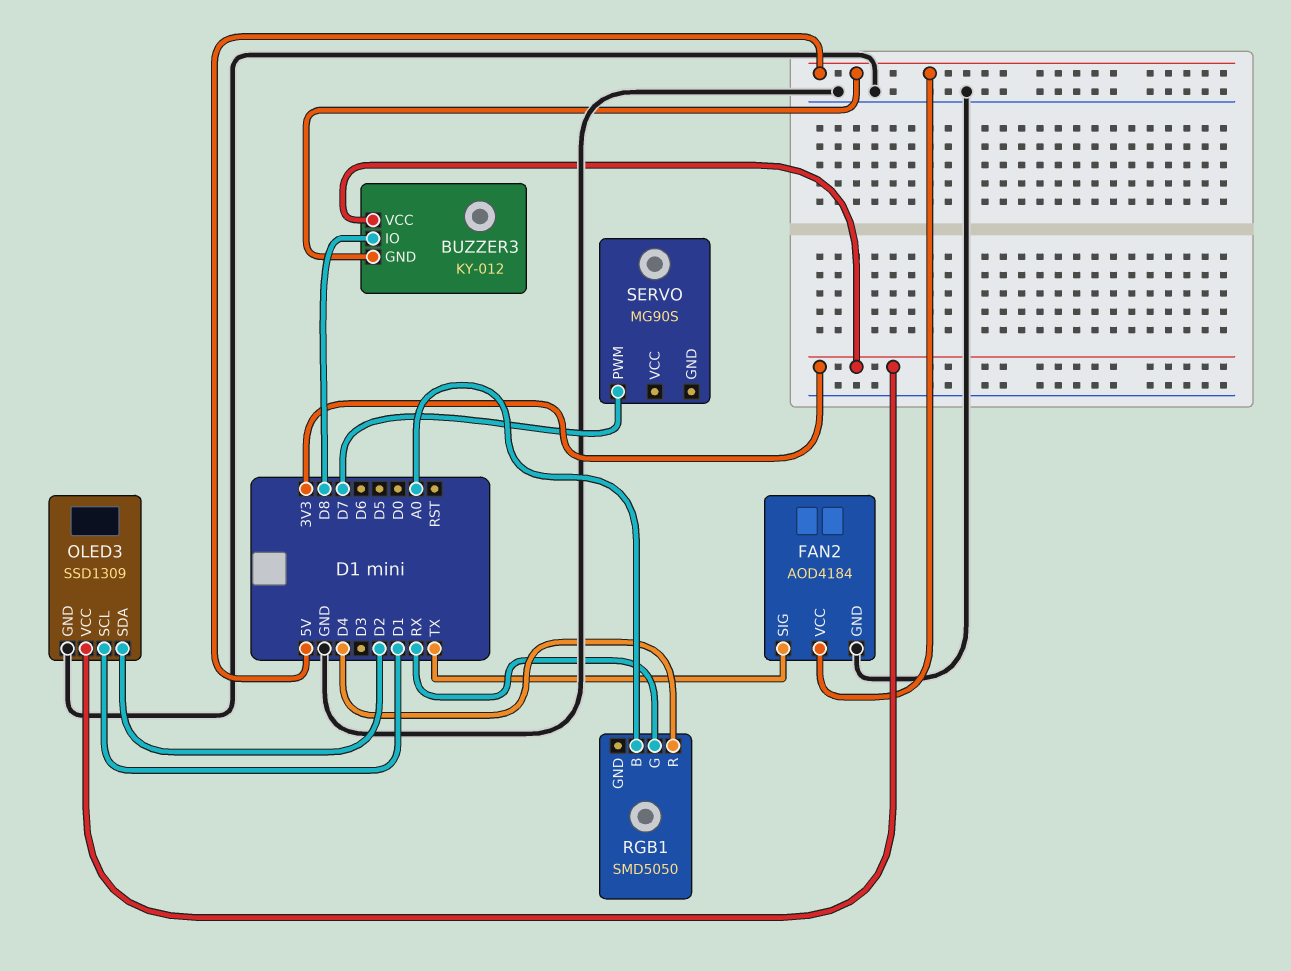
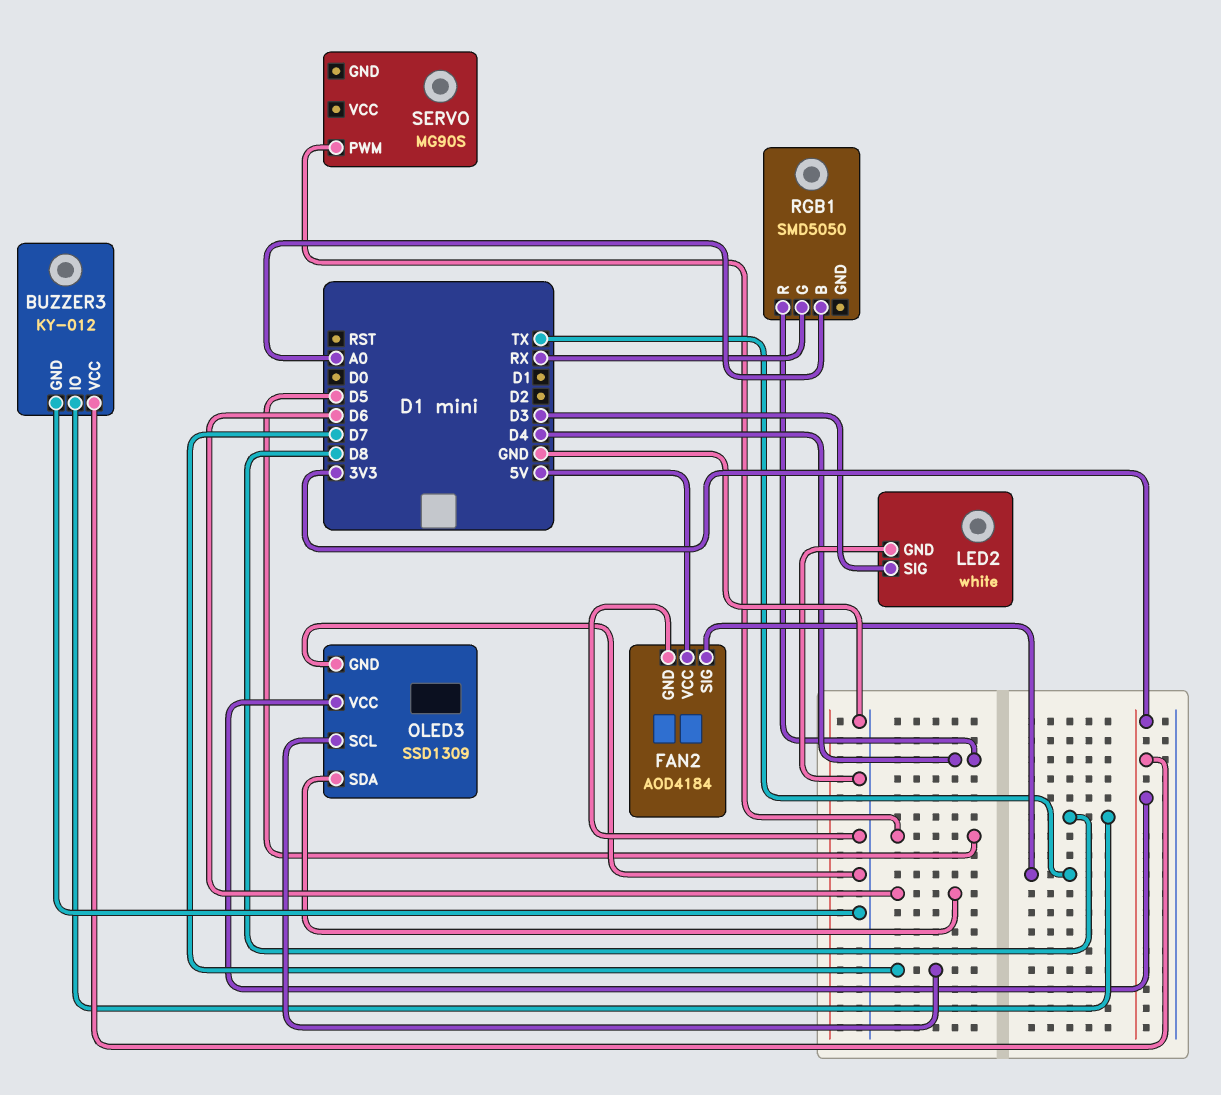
BUZZER3 pin GND: 5V -> GND
LED2: none -> white
LED2 pin GND: none -> GND
LED2 pin SIG: none -> D3
OLED3 pin SCL: D1 -> D7
OLED3 pin SDA: D2 -> D6
SERVO pin PWM: D7 -> D5

